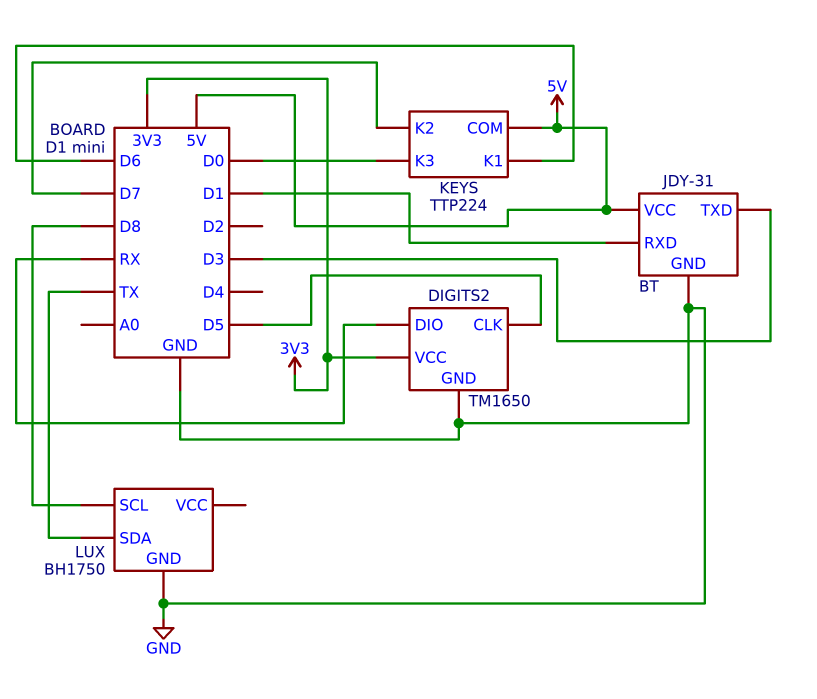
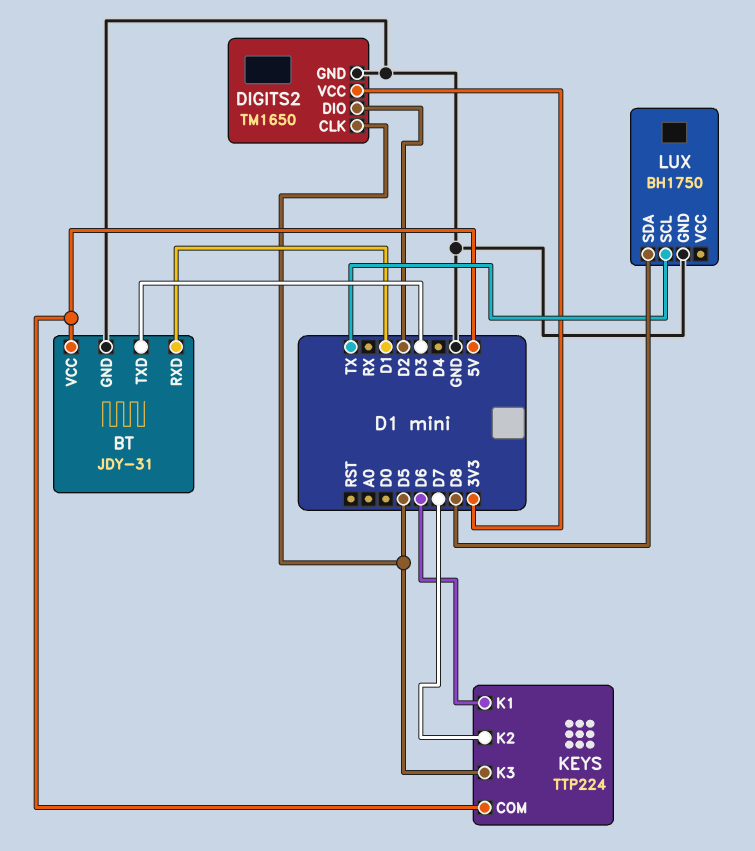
DIGITS2 pin DIO: RX -> D2
KEYS pin K3: D0 -> D5
LUX pin SCL: D8 -> TX
LUX pin SDA: TX -> D8

